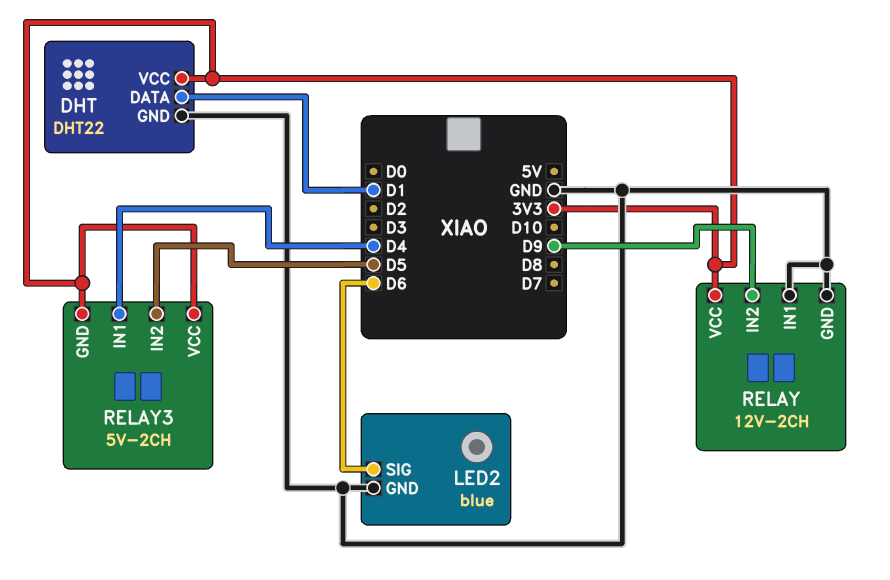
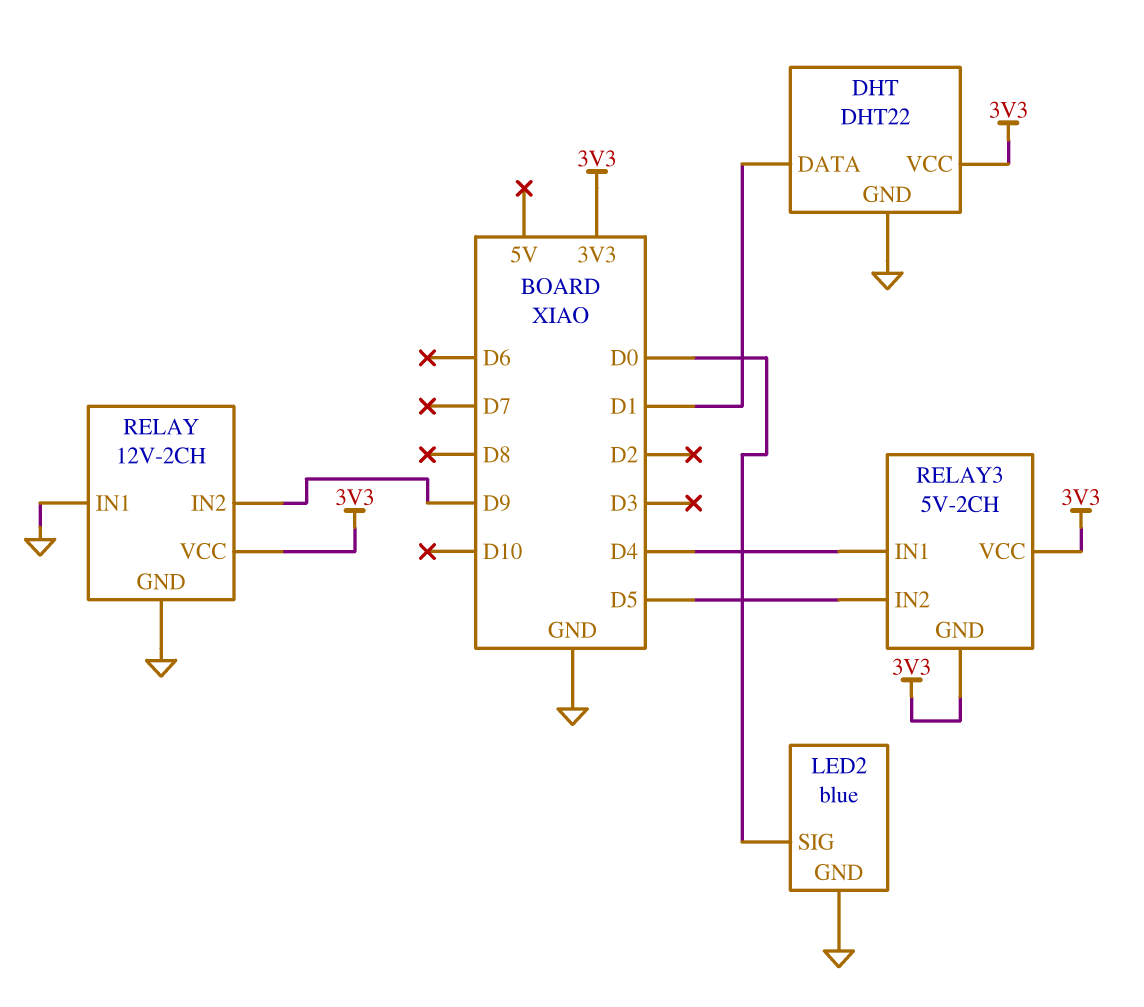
LED2 pin SIG: D6 -> D0

